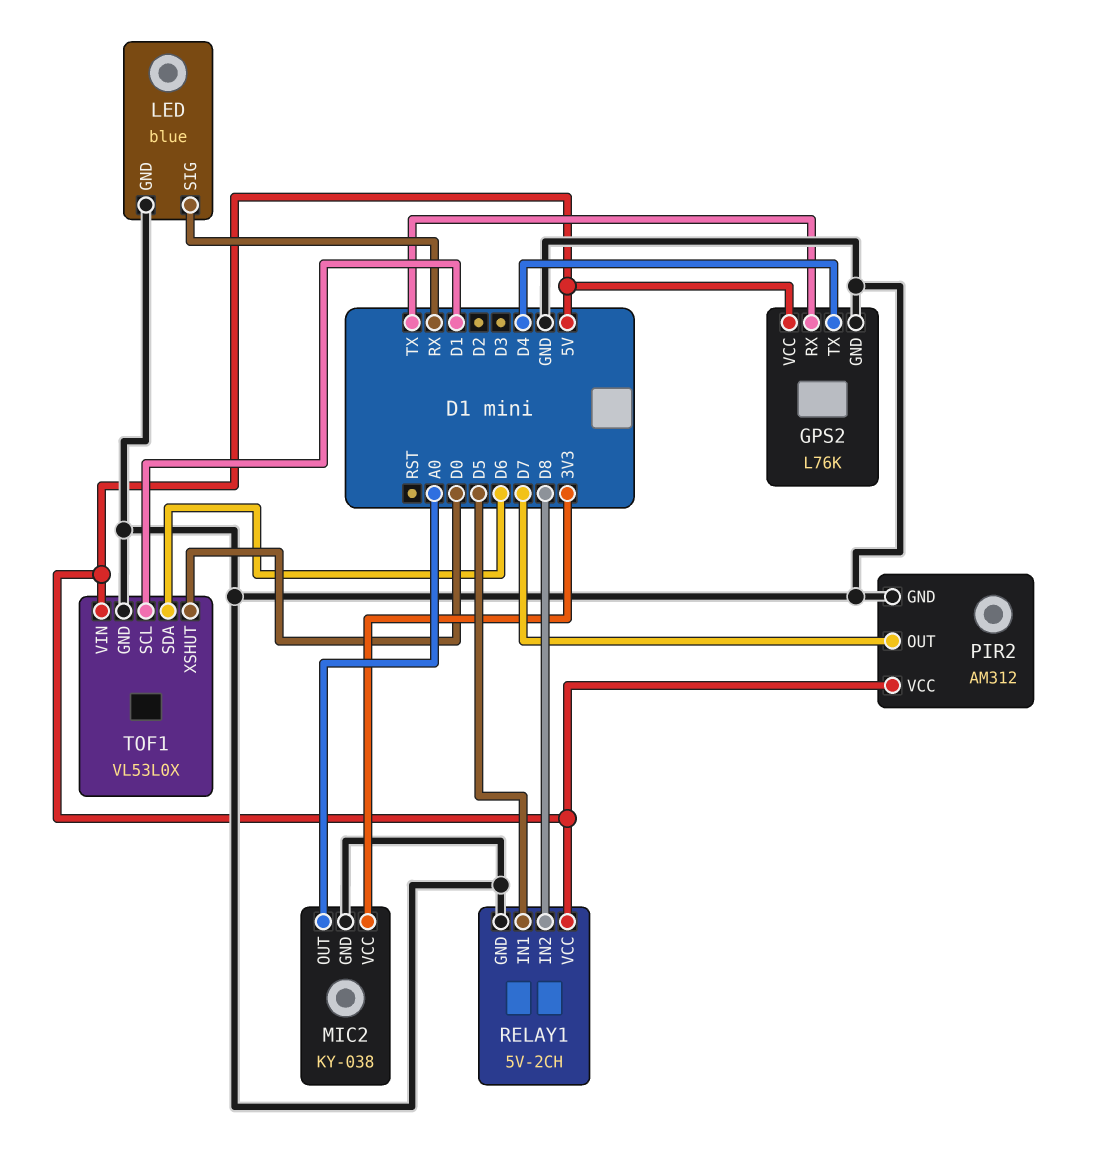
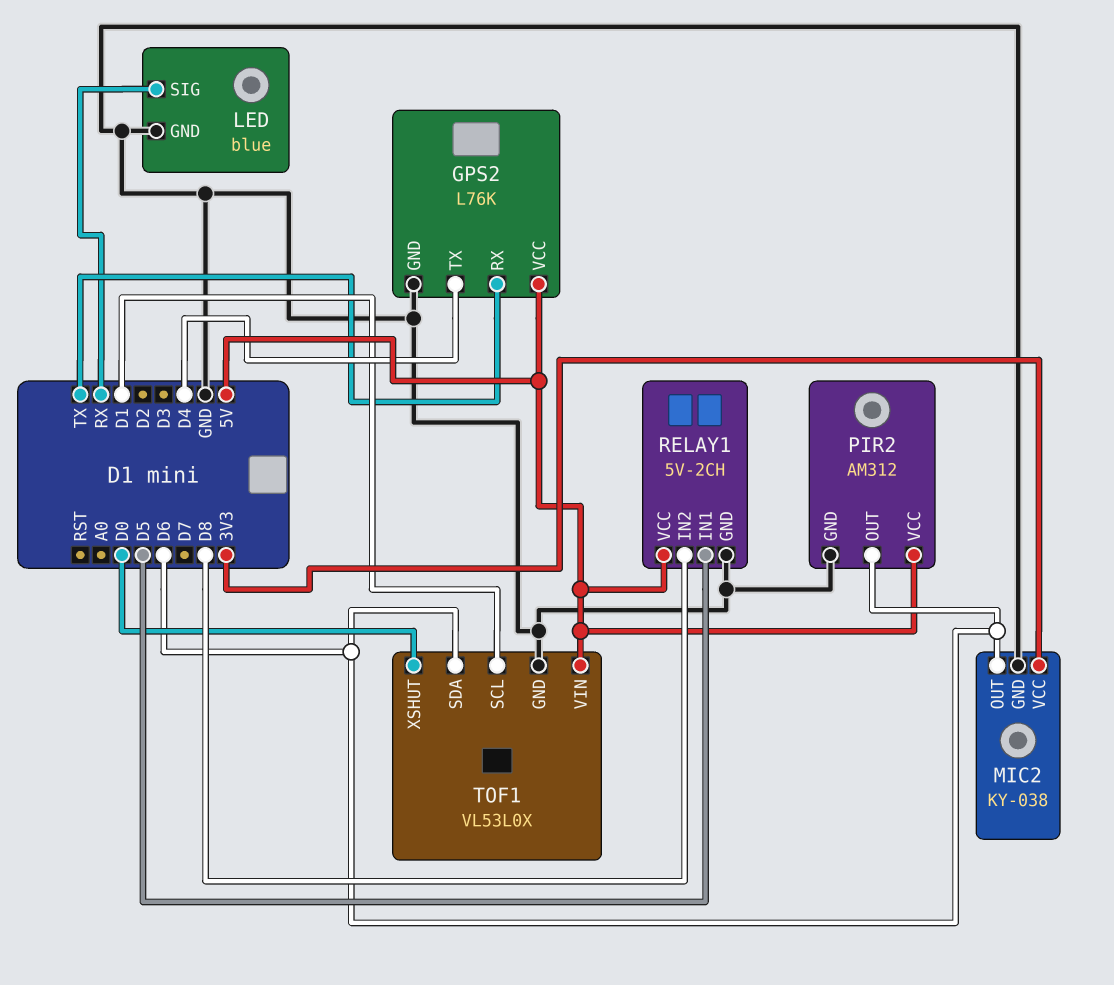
MIC2 pin OUT: A0 -> D6
PIR2 pin OUT: D7 -> D6

